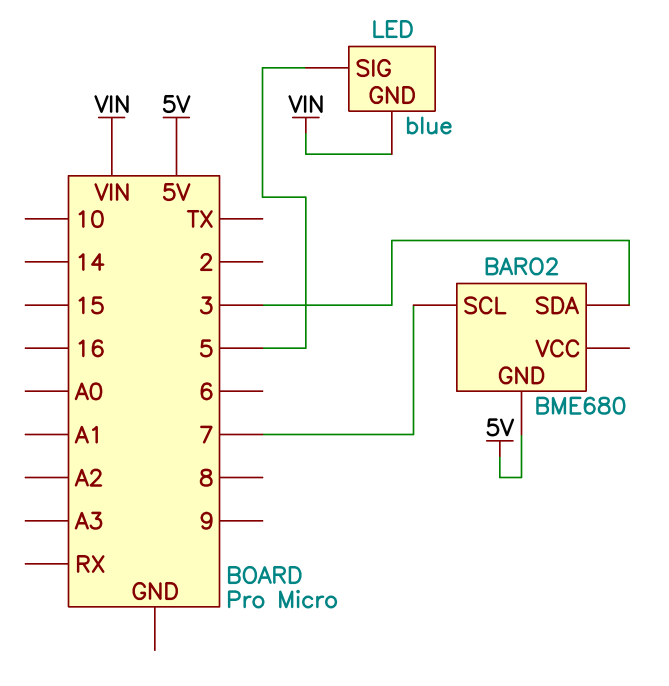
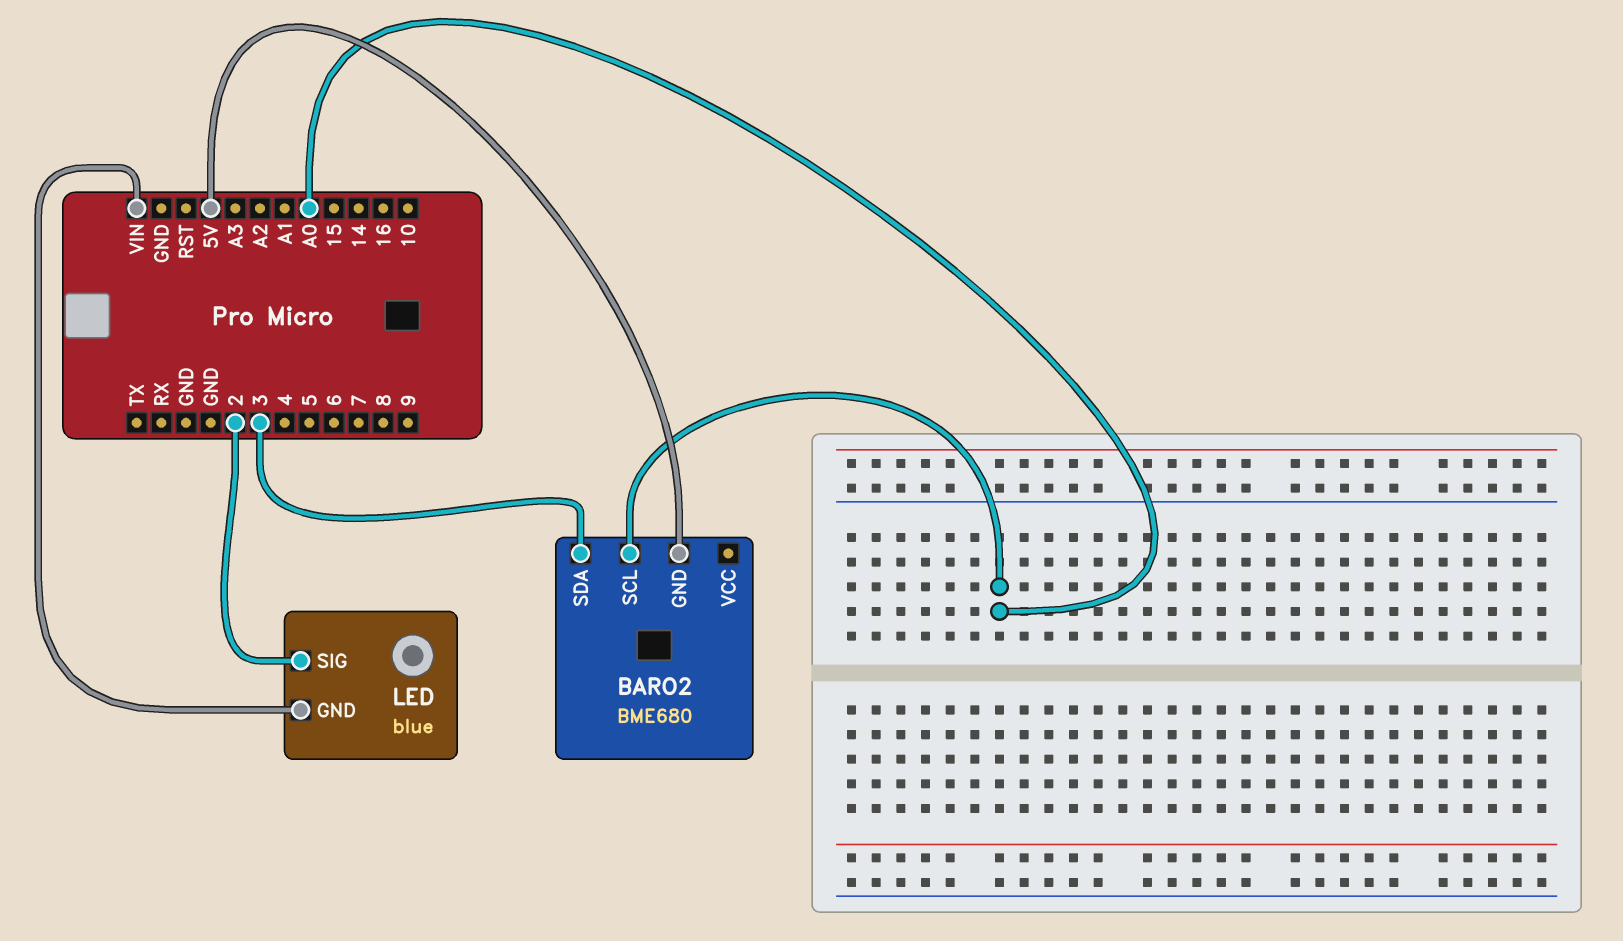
BARO2 pin SCL: 7 -> A0
LED pin SIG: 5 -> 2

